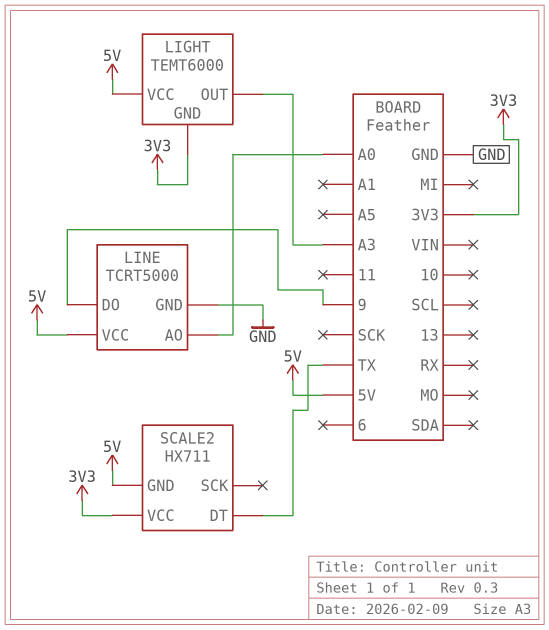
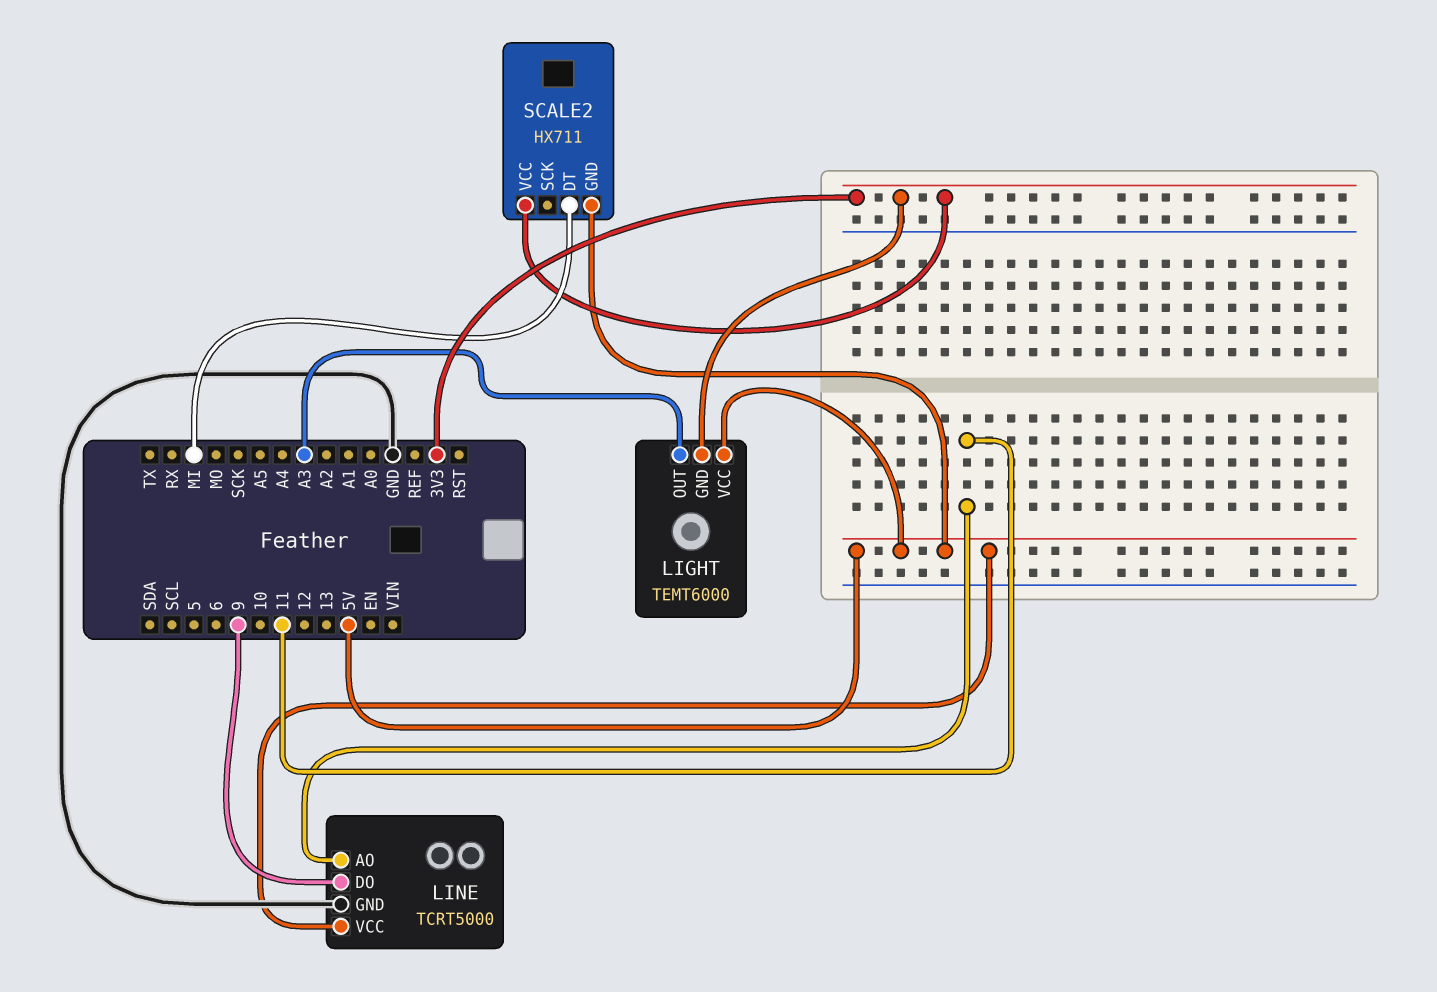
LINE pin AO: A0 -> 11
SCALE2 pin DT: TX -> MI

